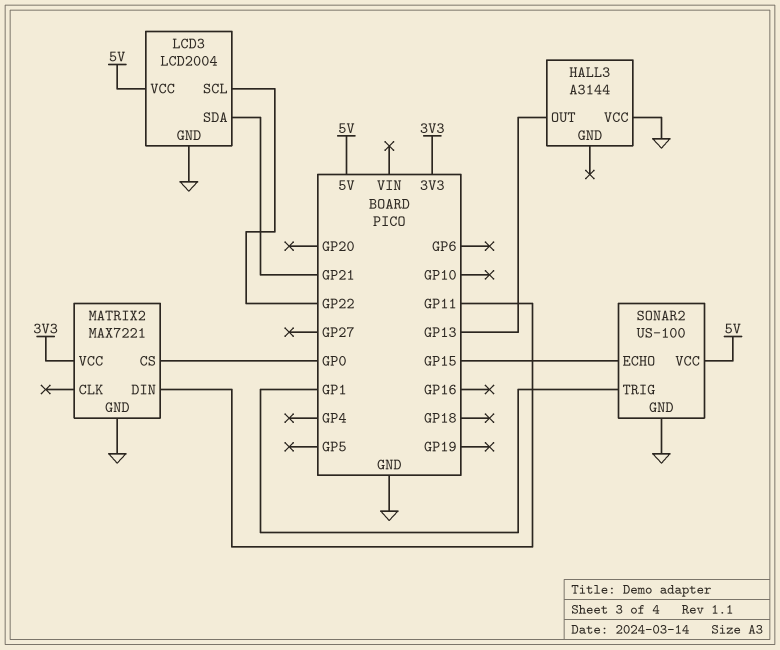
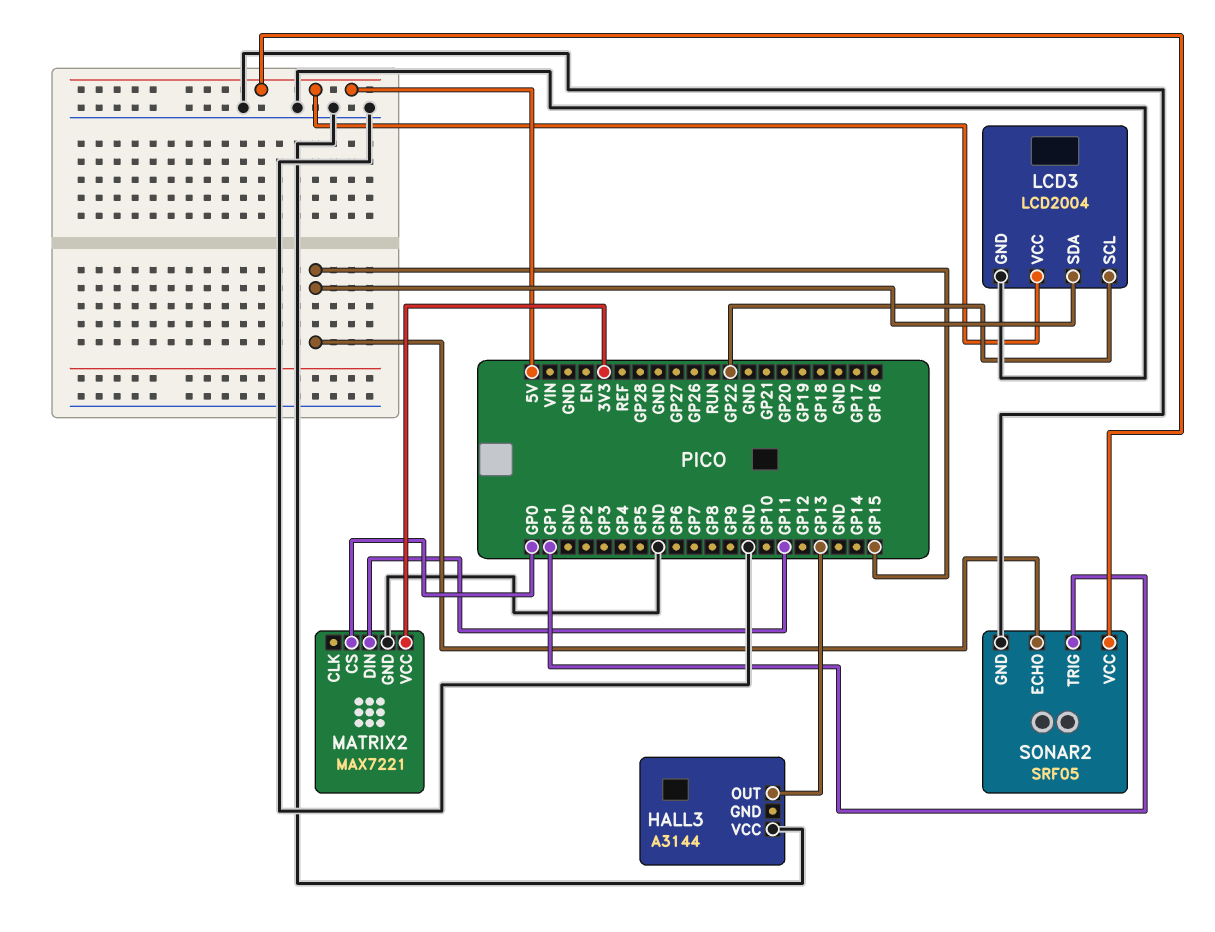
LCD3 pin SDA: GP21 -> GP15
SONAR2: US-100 -> SRF05

